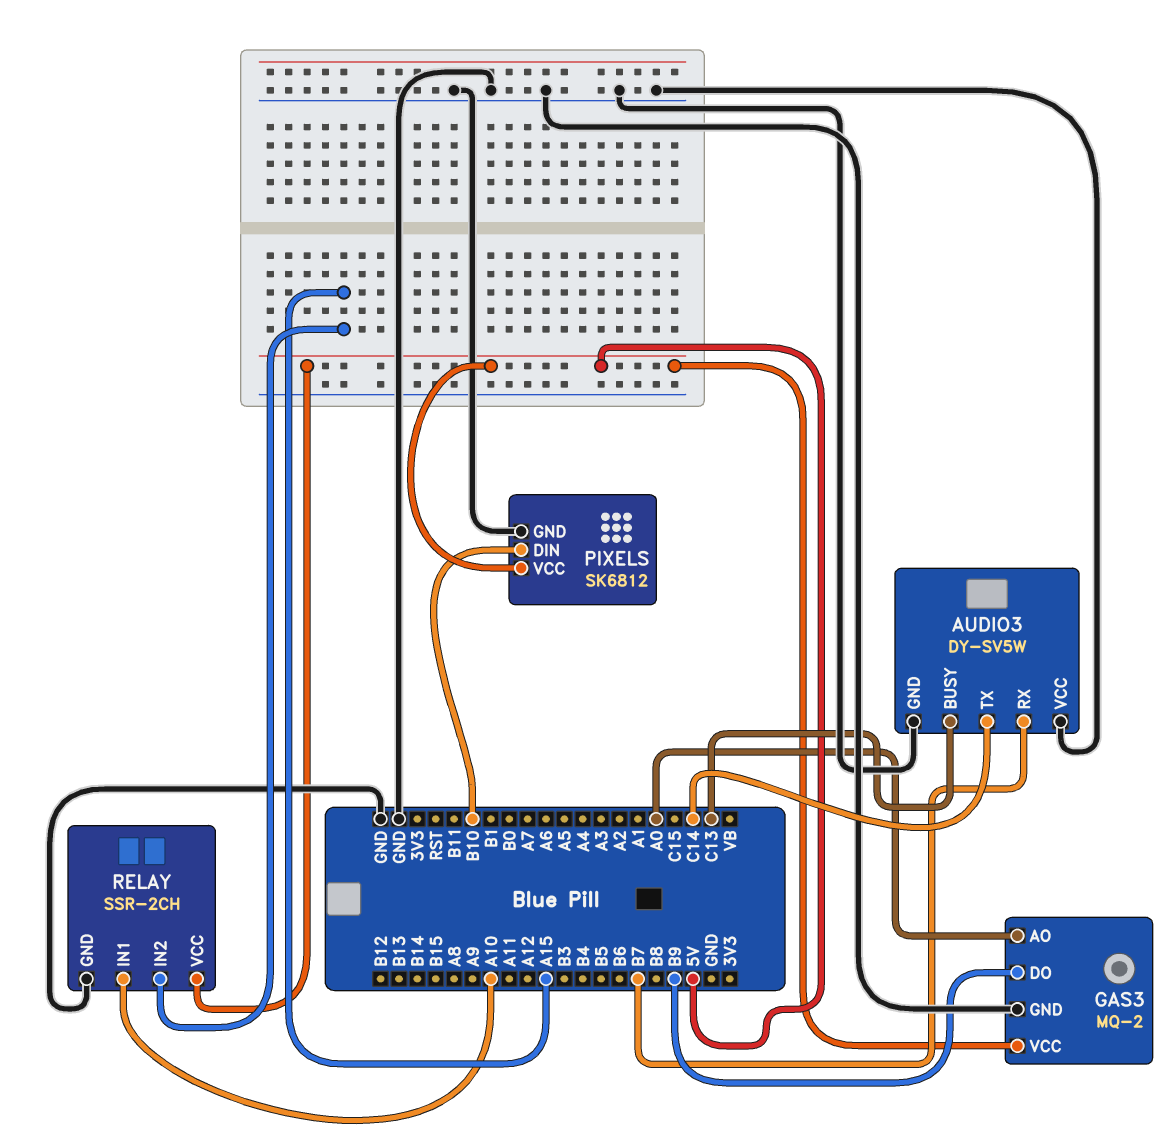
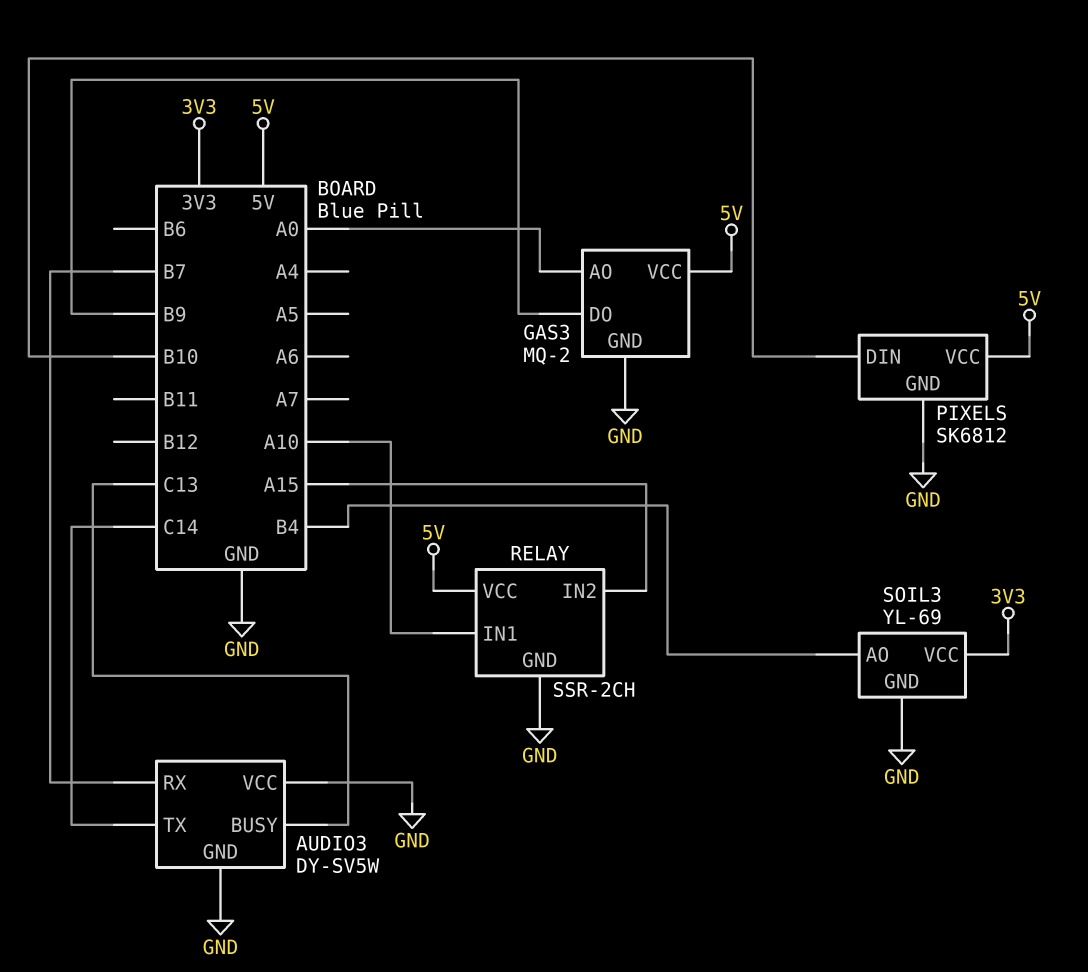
SOIL3: none -> YL-69
SOIL3 pin AO: none -> B4
SOIL3 pin GND: none -> GND
SOIL3 pin VCC: none -> 3V3

